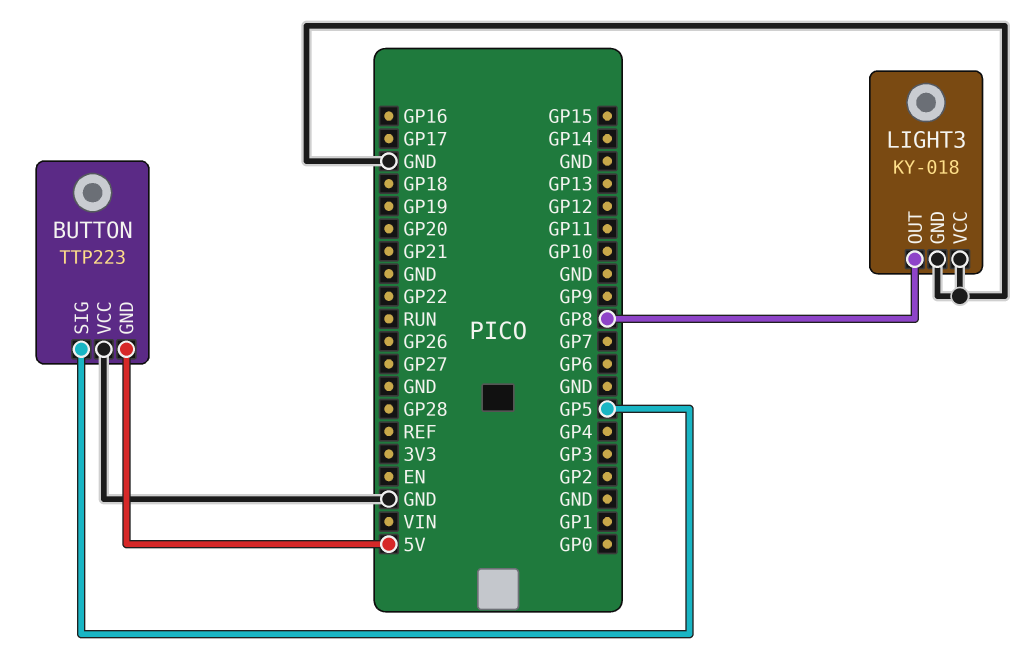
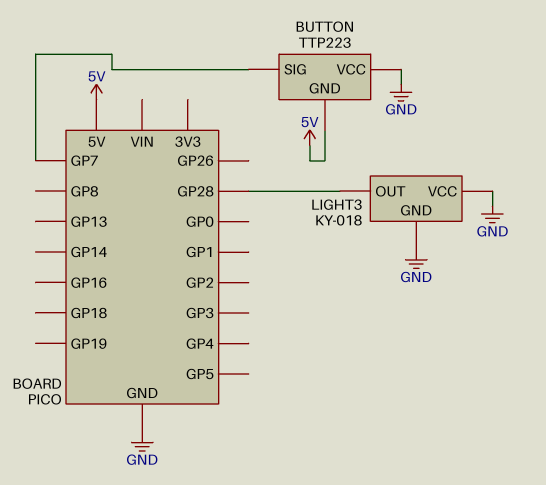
BUTTON pin SIG: GP5 -> GP7
LIGHT3 pin OUT: GP8 -> GP28

